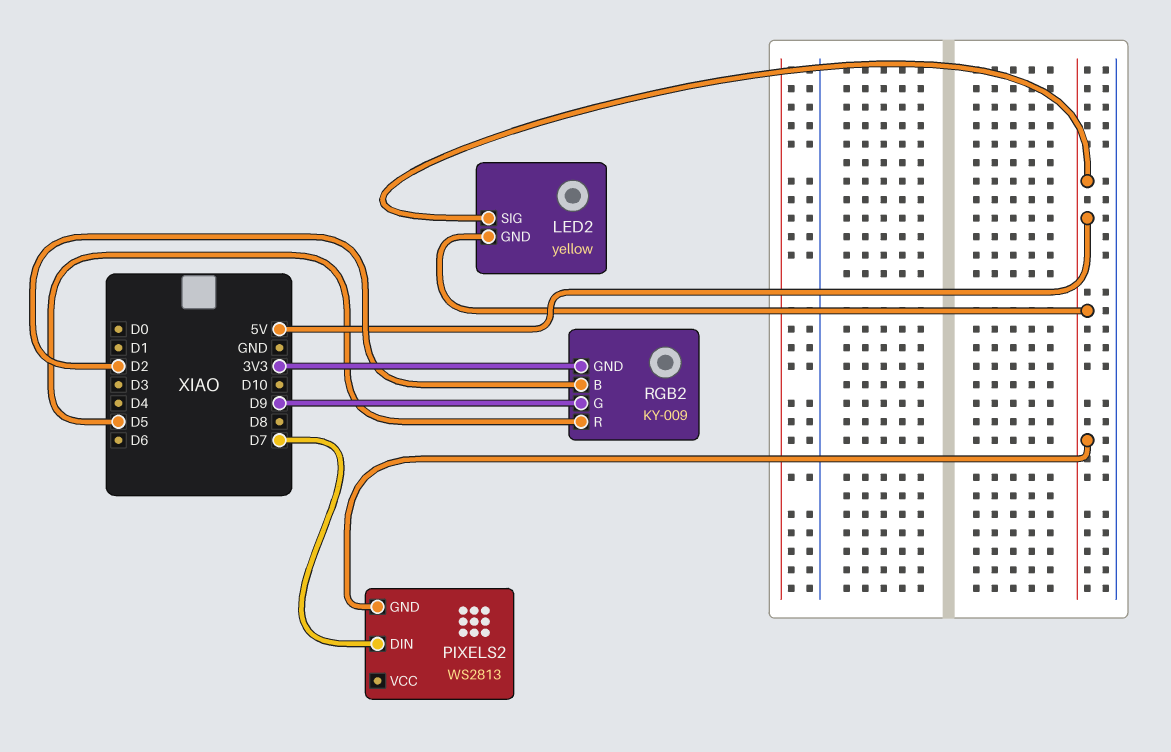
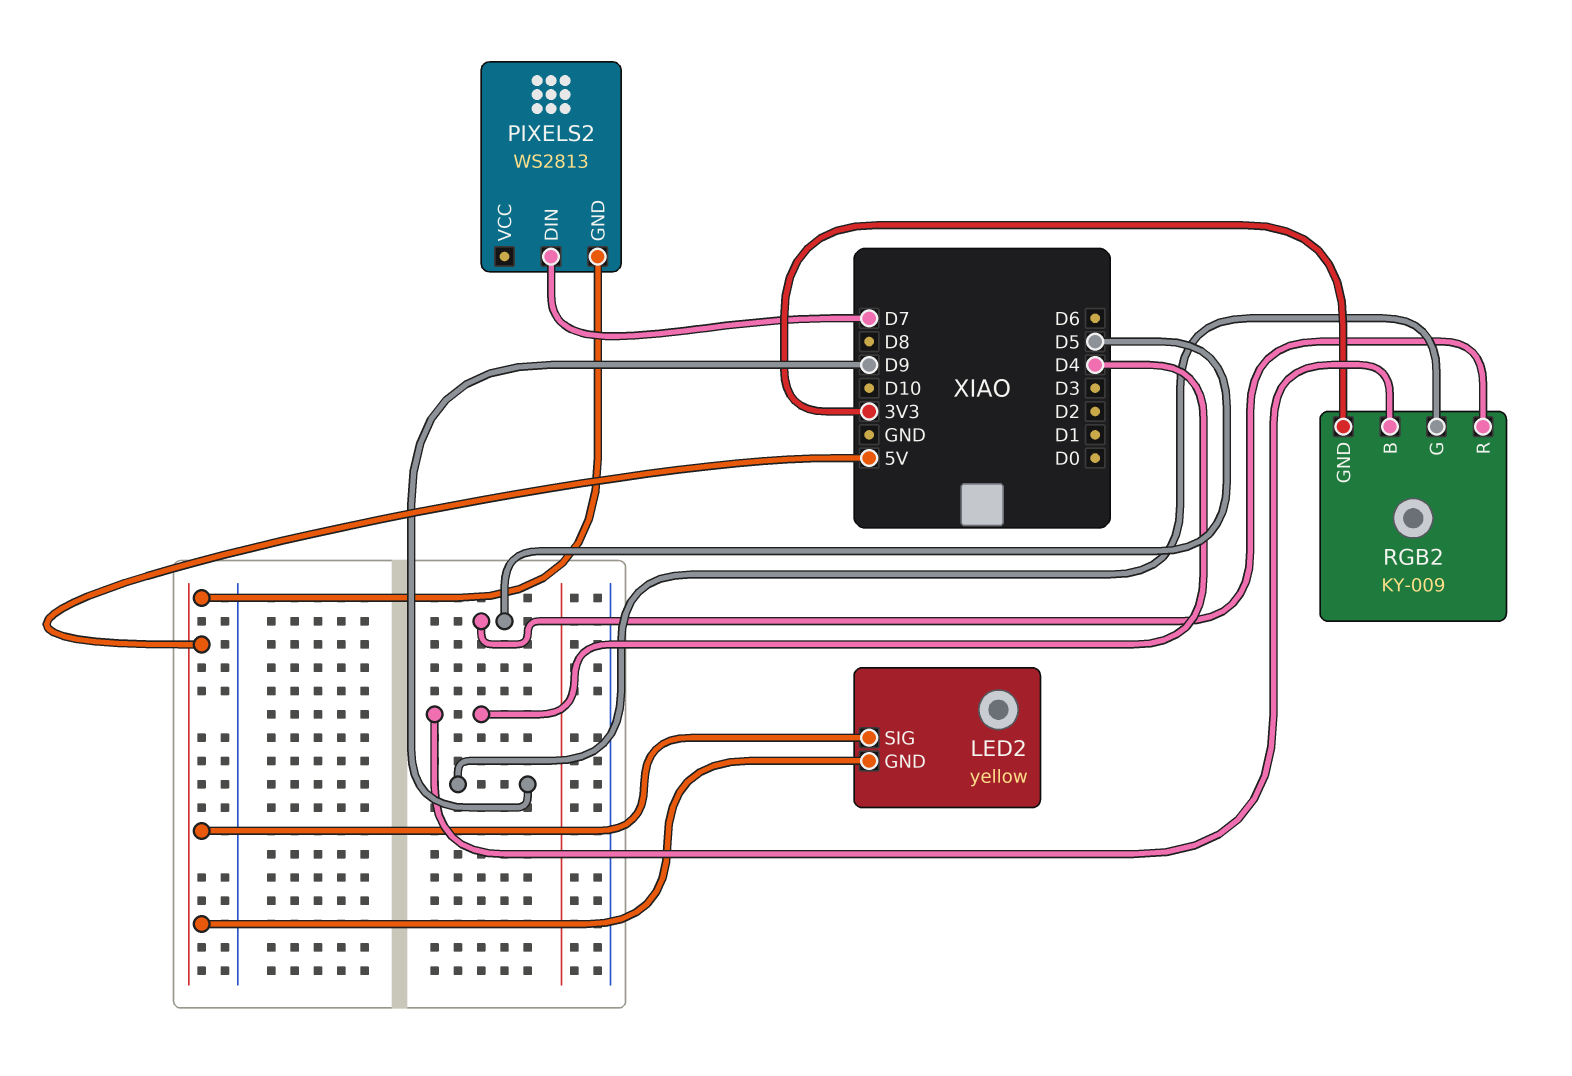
RGB2 pin B: D2 -> D4

